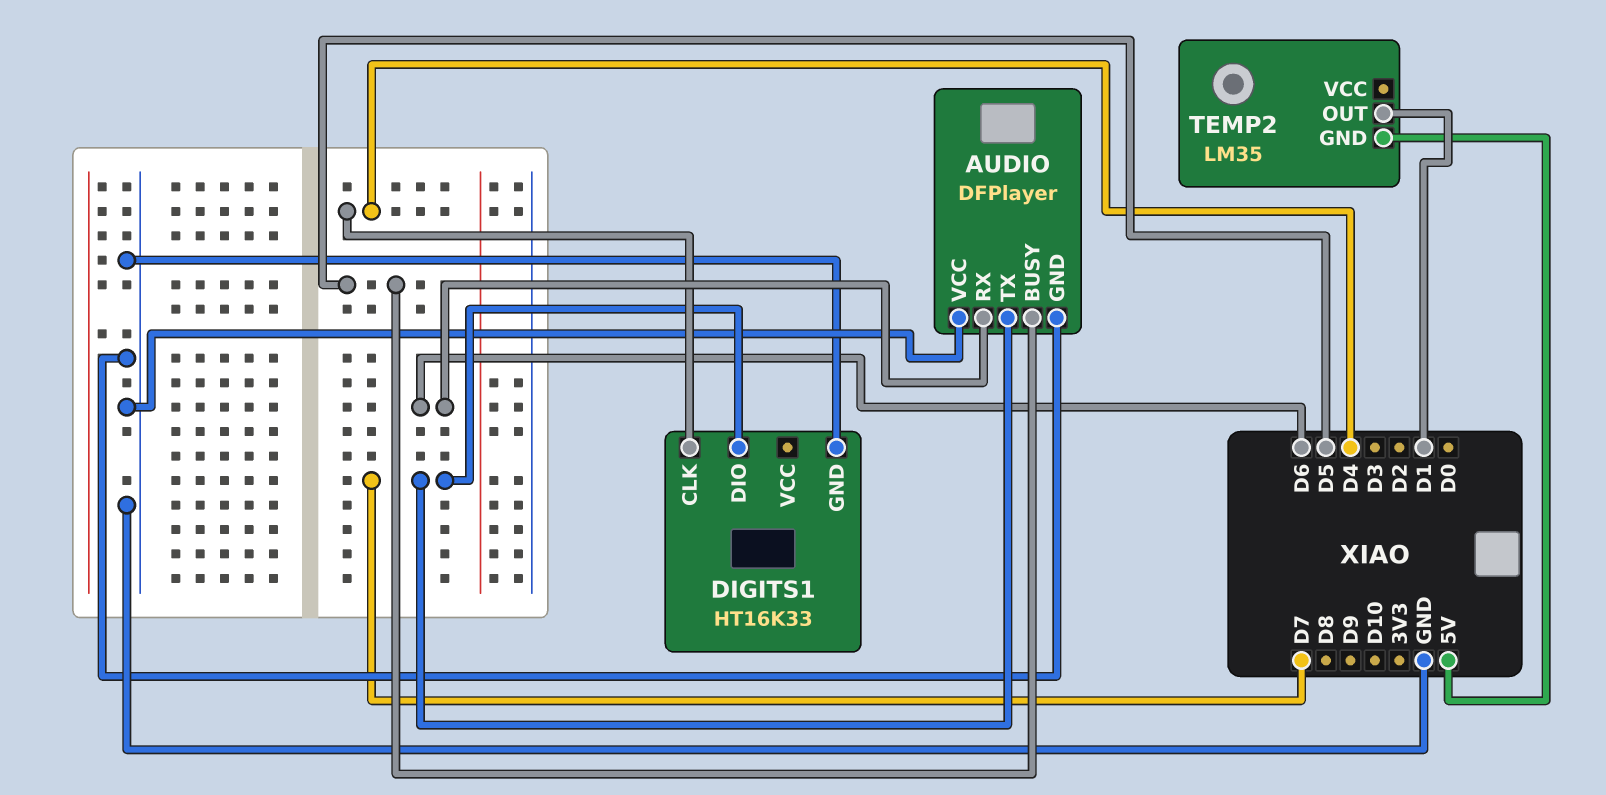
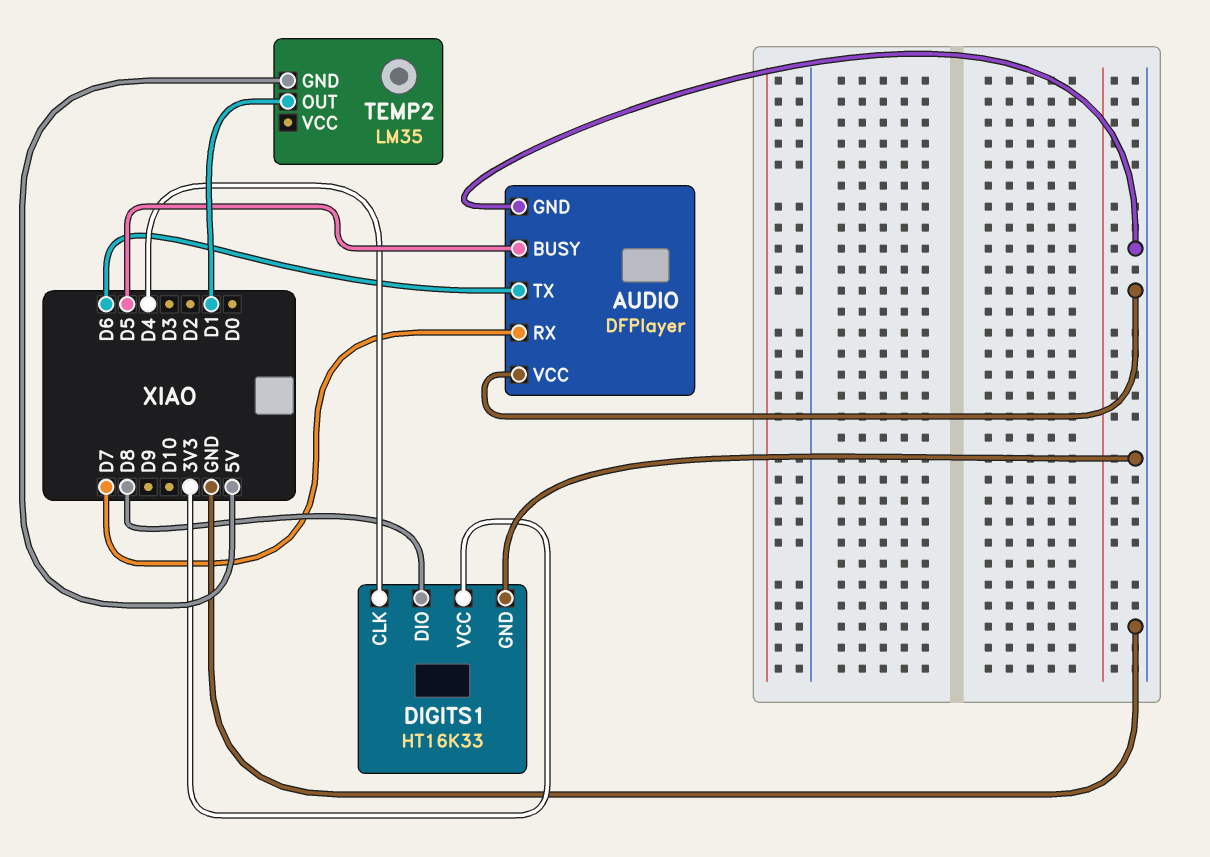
AUDIO pin RX: D6 -> D7
AUDIO pin TX: D7 -> D6
DIGITS1 pin DIO: D7 -> D8
DIGITS1 pin VCC: none -> 3V3

